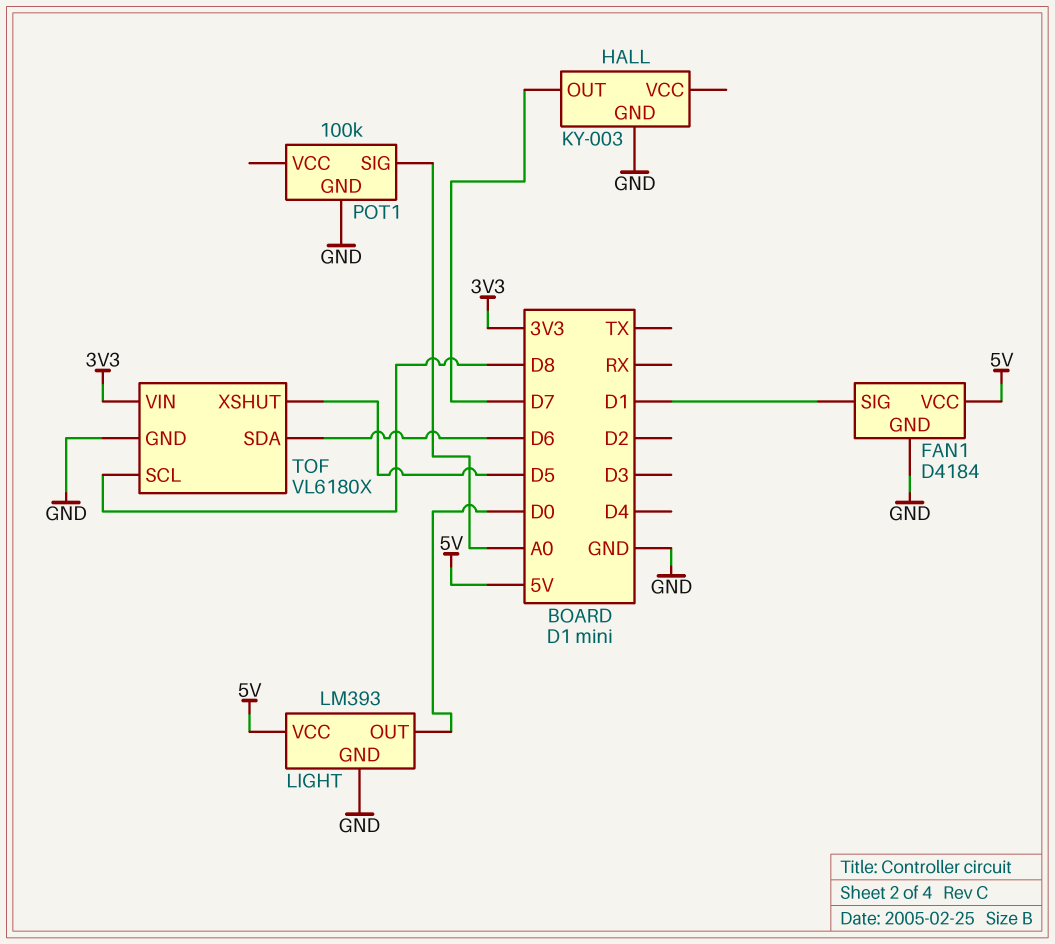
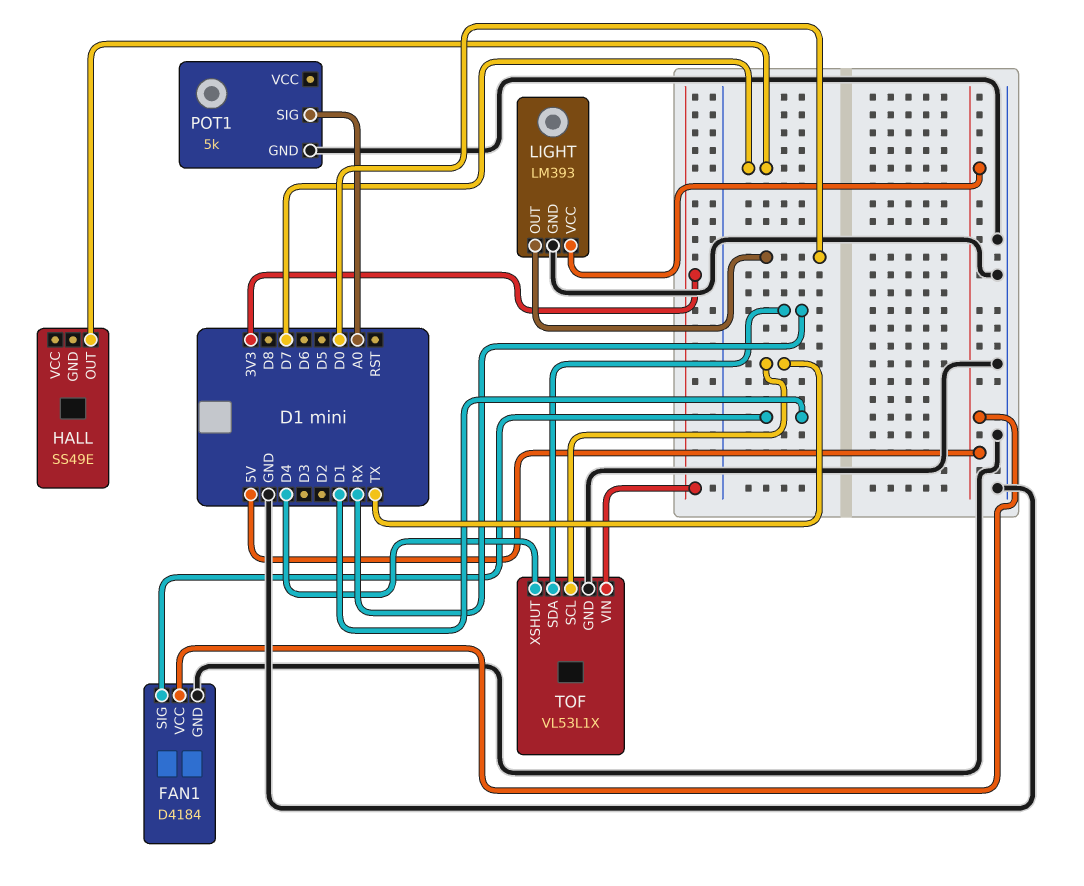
HALL: KY-003 -> SS49E
HALL pin GND: GND -> none
POT1: 100k -> 5k
TOF: VL6180X -> VL53L1X
TOF pin SCL: D8 -> TX
TOF pin SDA: D6 -> RX
TOF pin XSHUT: D5 -> D4

